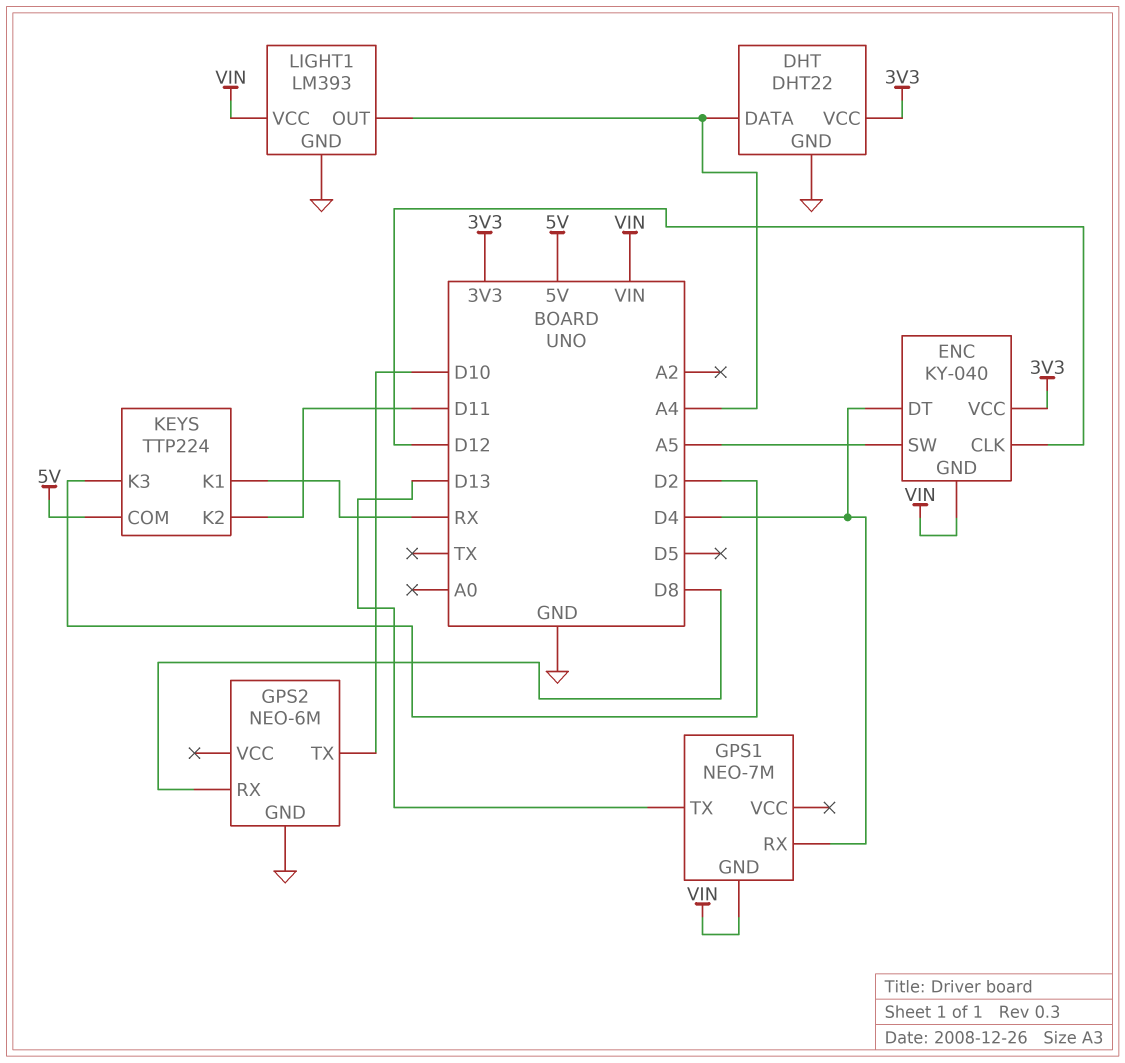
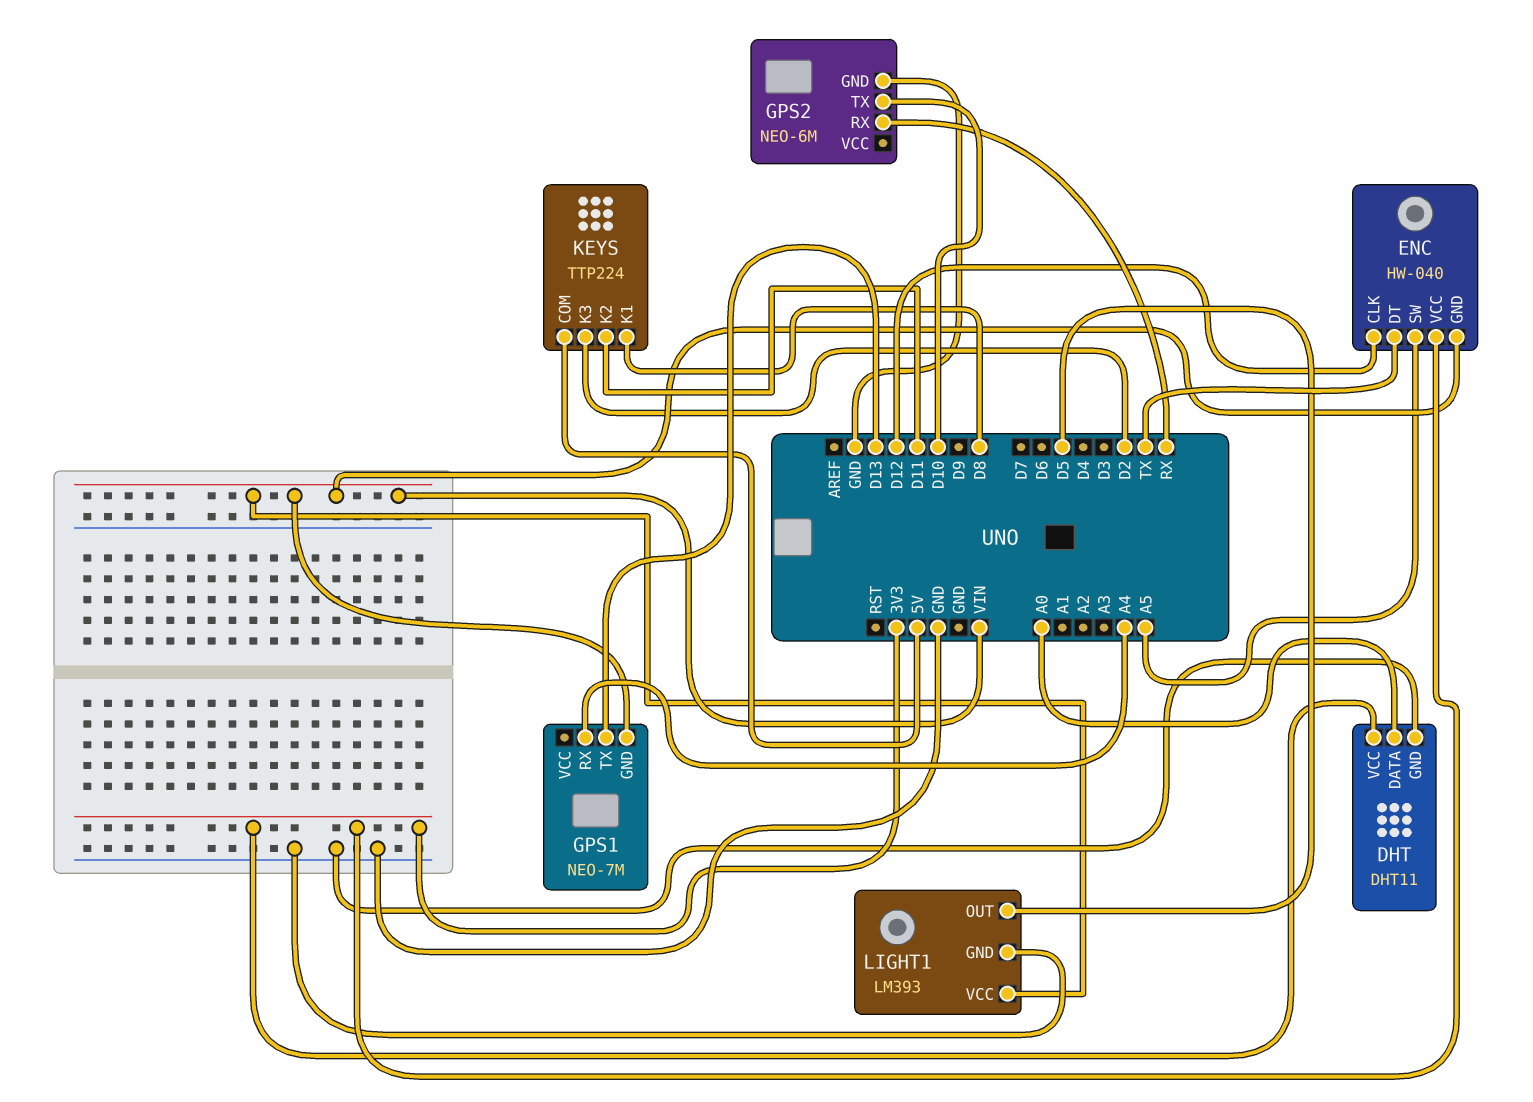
DHT: DHT22 -> DHT11
DHT pin DATA: A4 -> A0
ENC: KY-040 -> HW-040
ENC pin DT: D4 -> TX
GPS1 pin RX: D4 -> A4
GPS2 pin RX: D8 -> RX
KEYS pin K1: RX -> D8
LIGHT1 pin OUT: A4 -> D5

